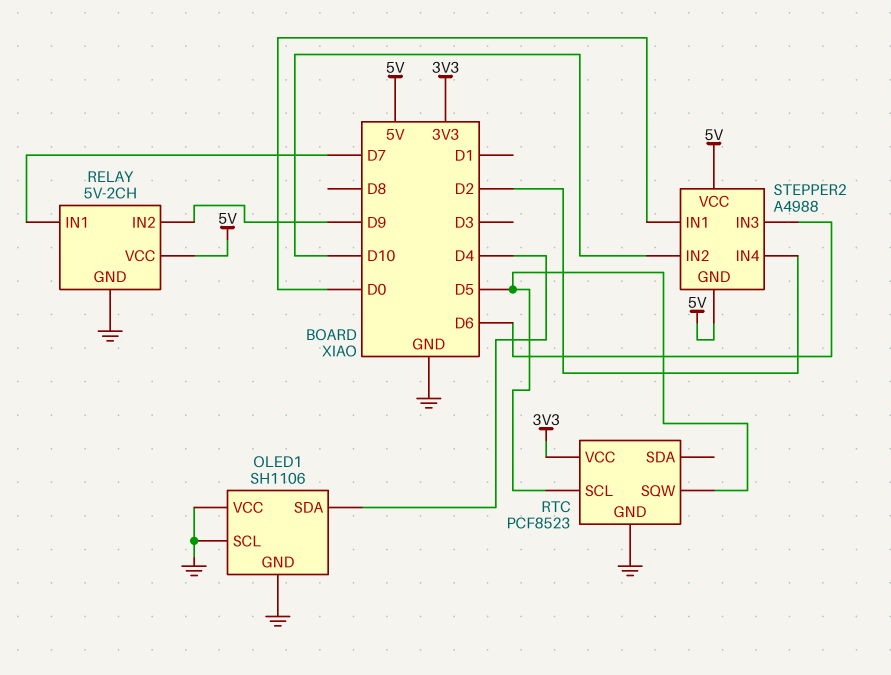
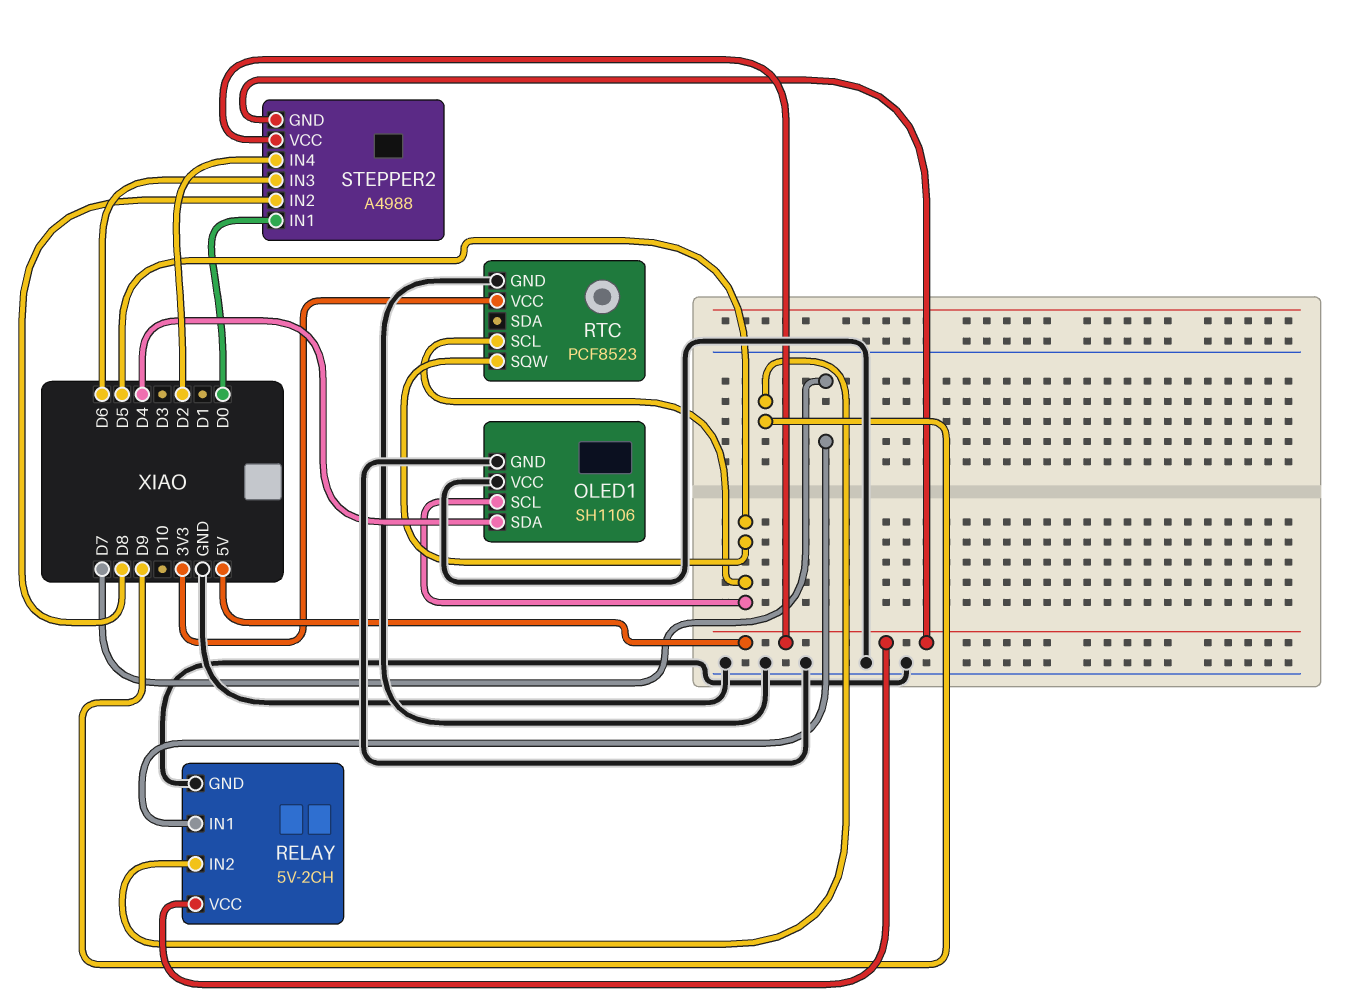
OLED1 pin SCL: GND -> D5
STEPPER2 pin IN2: D10 -> D8

